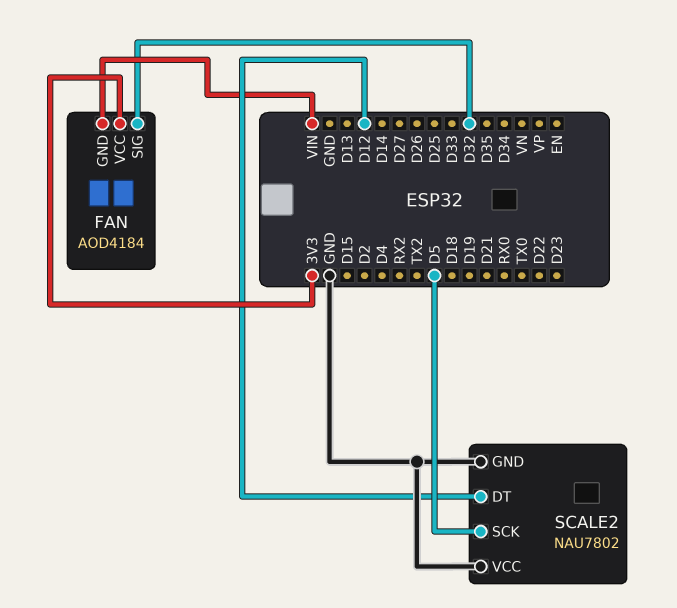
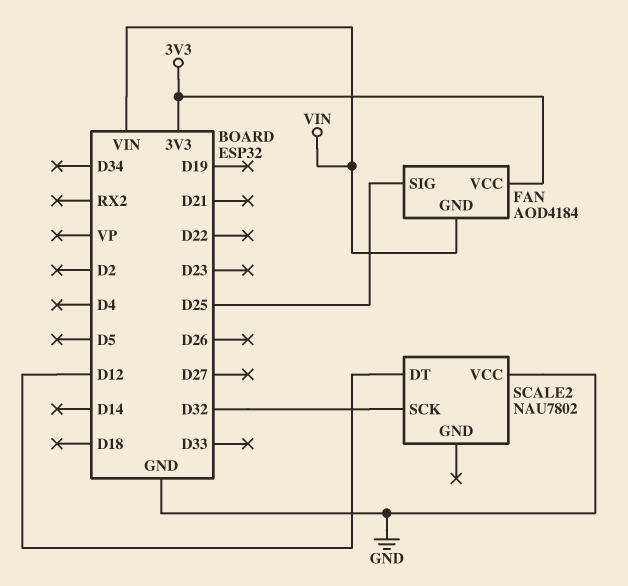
FAN pin SIG: D32 -> D25
SCALE2 pin GND: GND -> none
SCALE2 pin SCK: D5 -> D32

